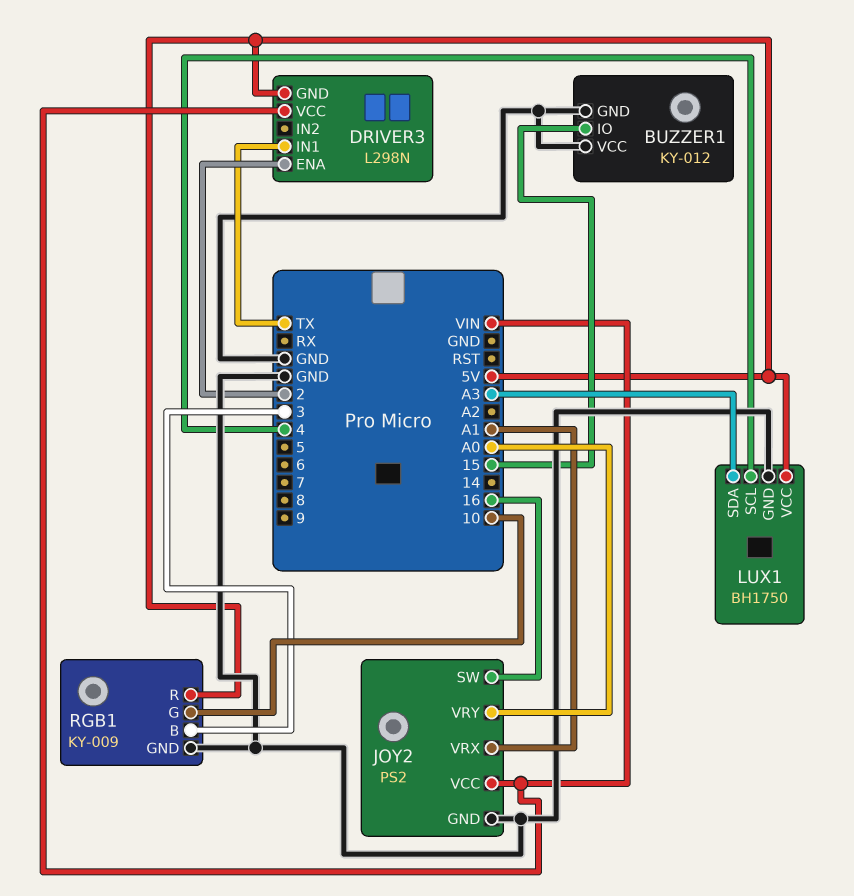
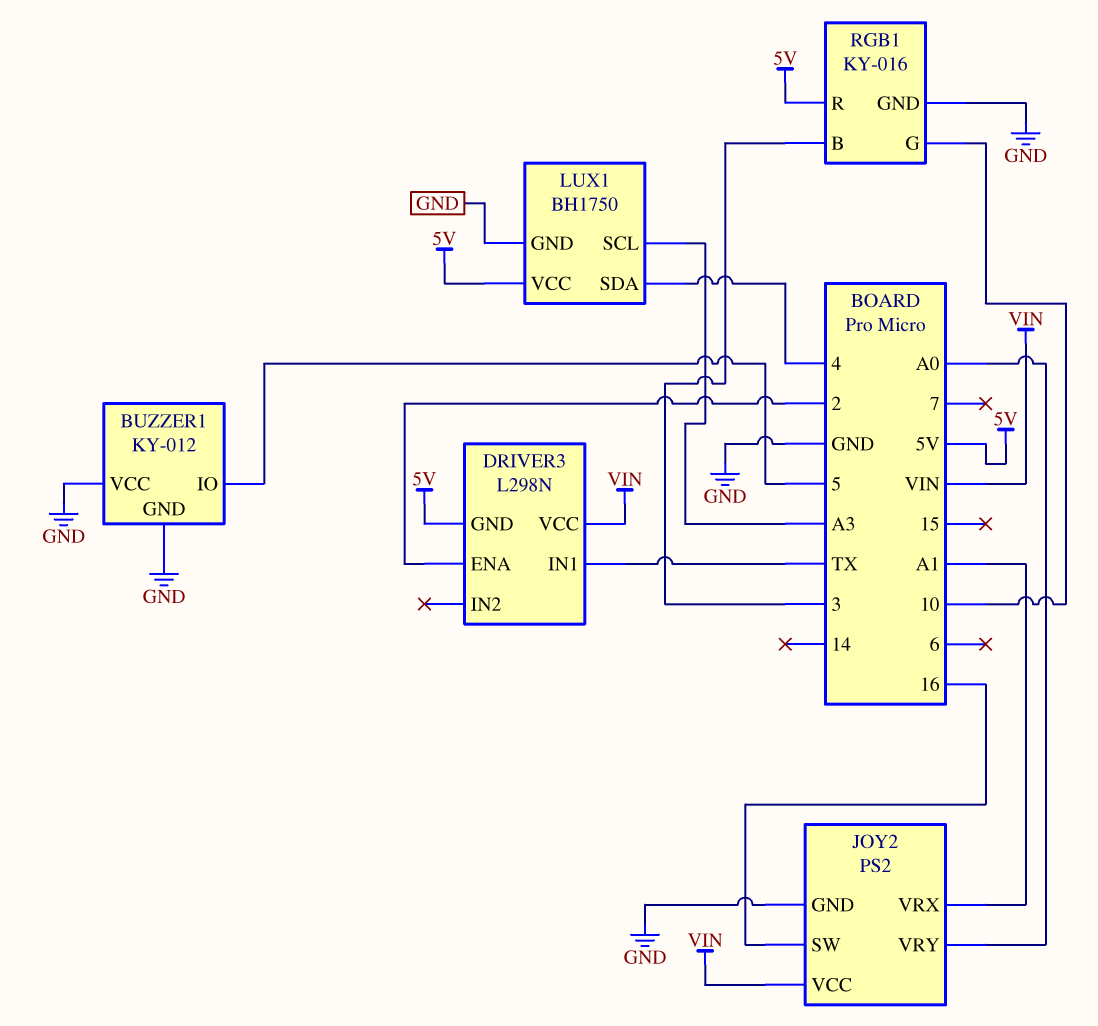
BUZZER1 pin IO: 15 -> 5
LUX1 pin SCL: 4 -> A3
LUX1 pin SDA: A3 -> 4
RGB1: KY-009 -> KY-016

